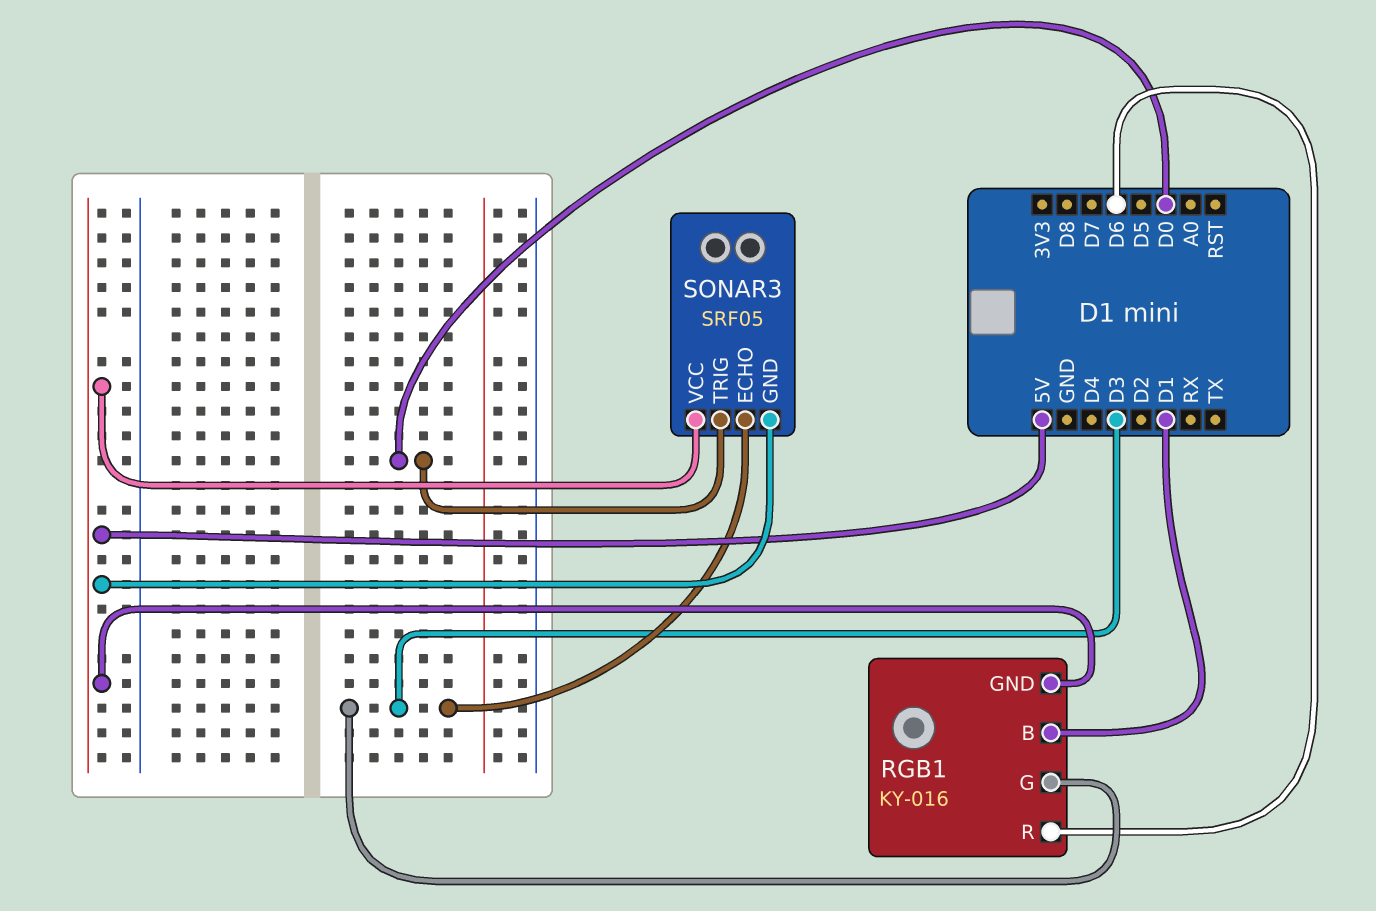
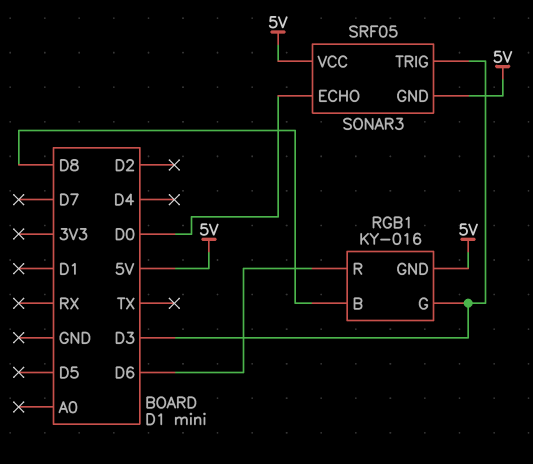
RGB1 pin B: D1 -> D8
SONAR3 pin ECHO: D3 -> D0
SONAR3 pin TRIG: D0 -> D3

